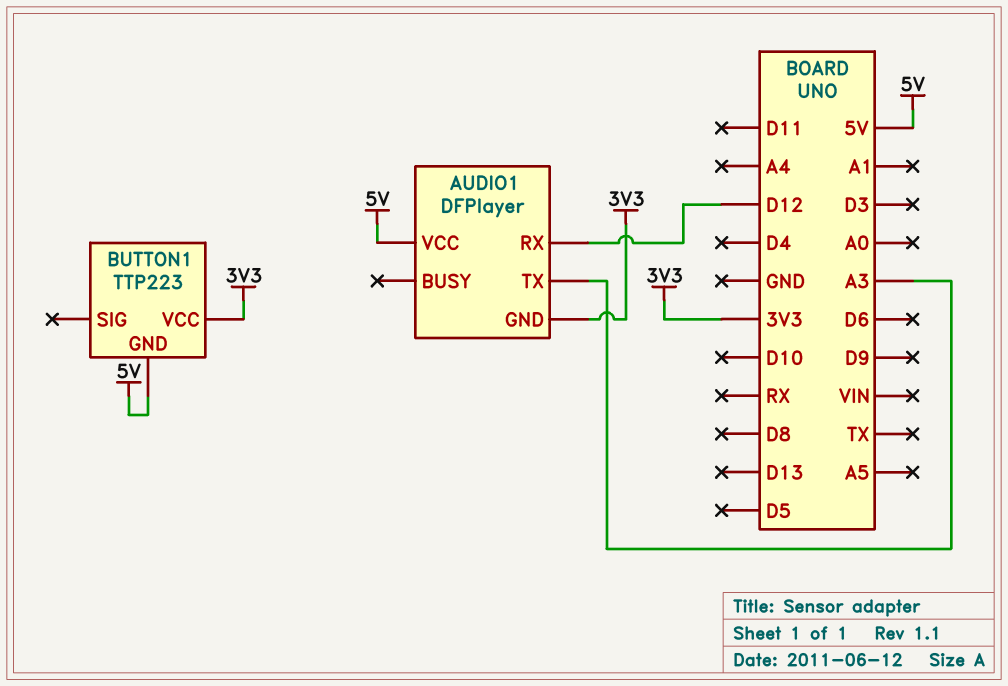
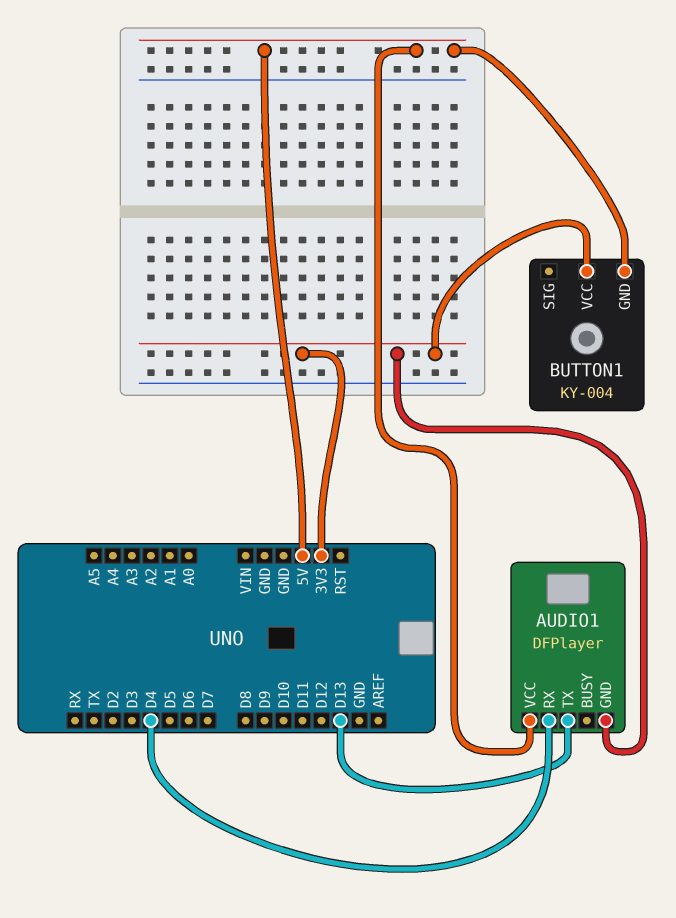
AUDIO1 pin RX: D12 -> D4
AUDIO1 pin TX: A3 -> D13
BUTTON1: TTP223 -> KY-004

